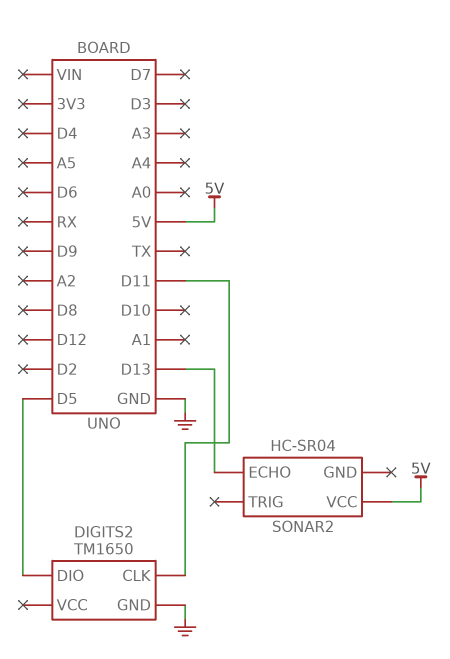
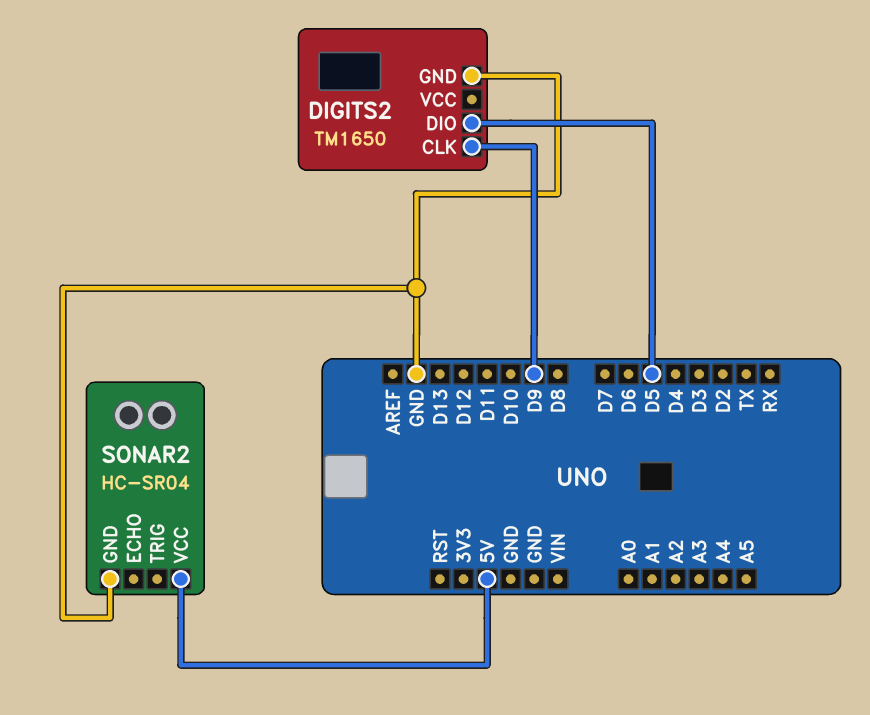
DIGITS2 pin CLK: D11 -> D9
SONAR2 pin ECHO: D13 -> none
SONAR2 pin GND: none -> GND

